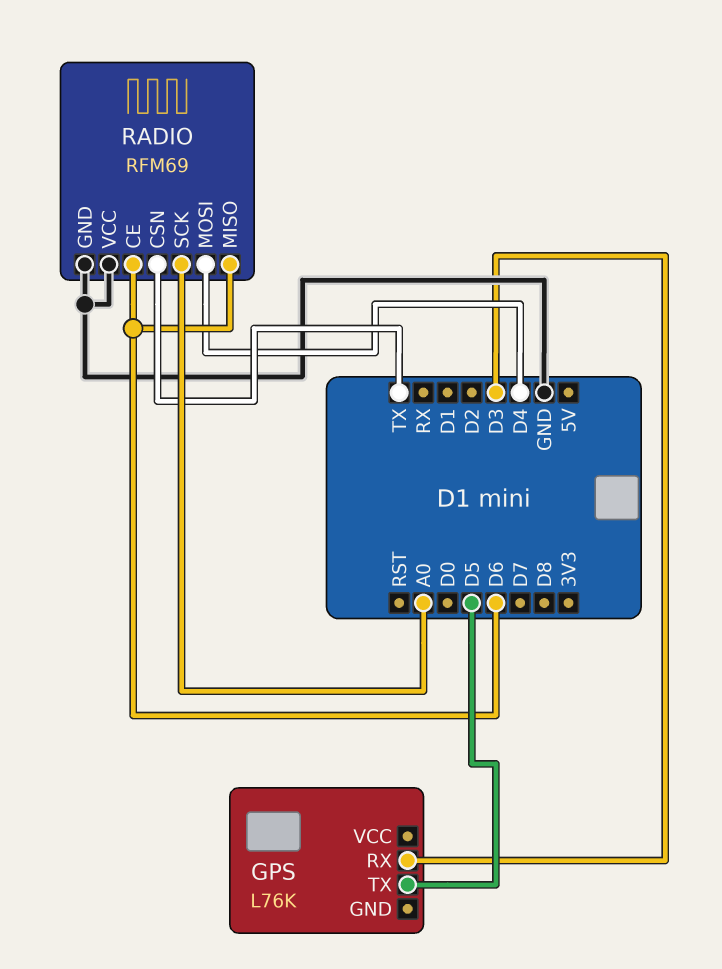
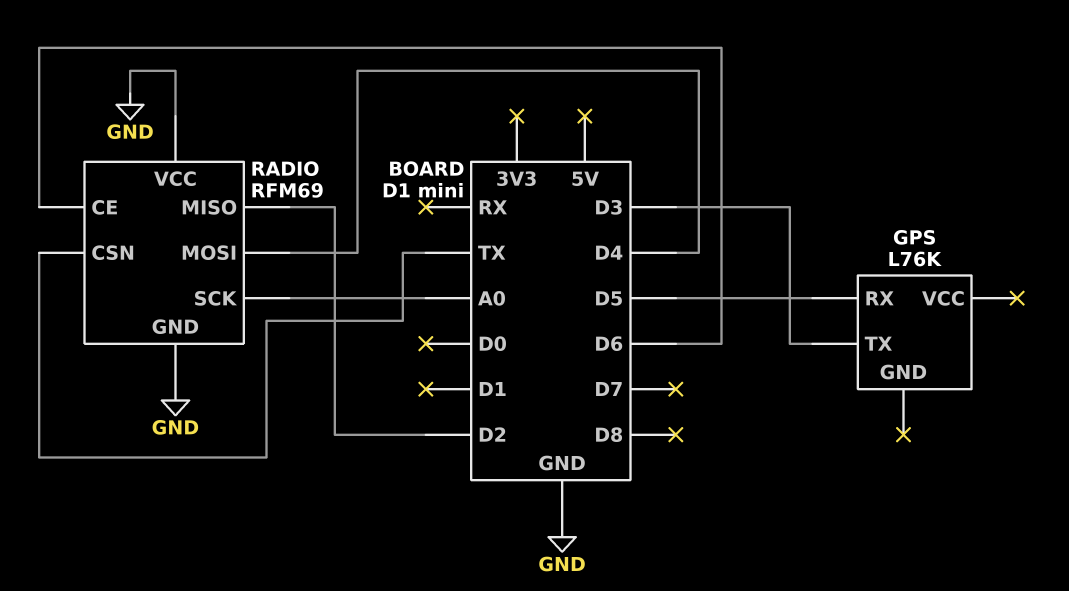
GPS pin RX: D3 -> D5
GPS pin TX: D5 -> D3
RADIO pin MISO: D6 -> D2

